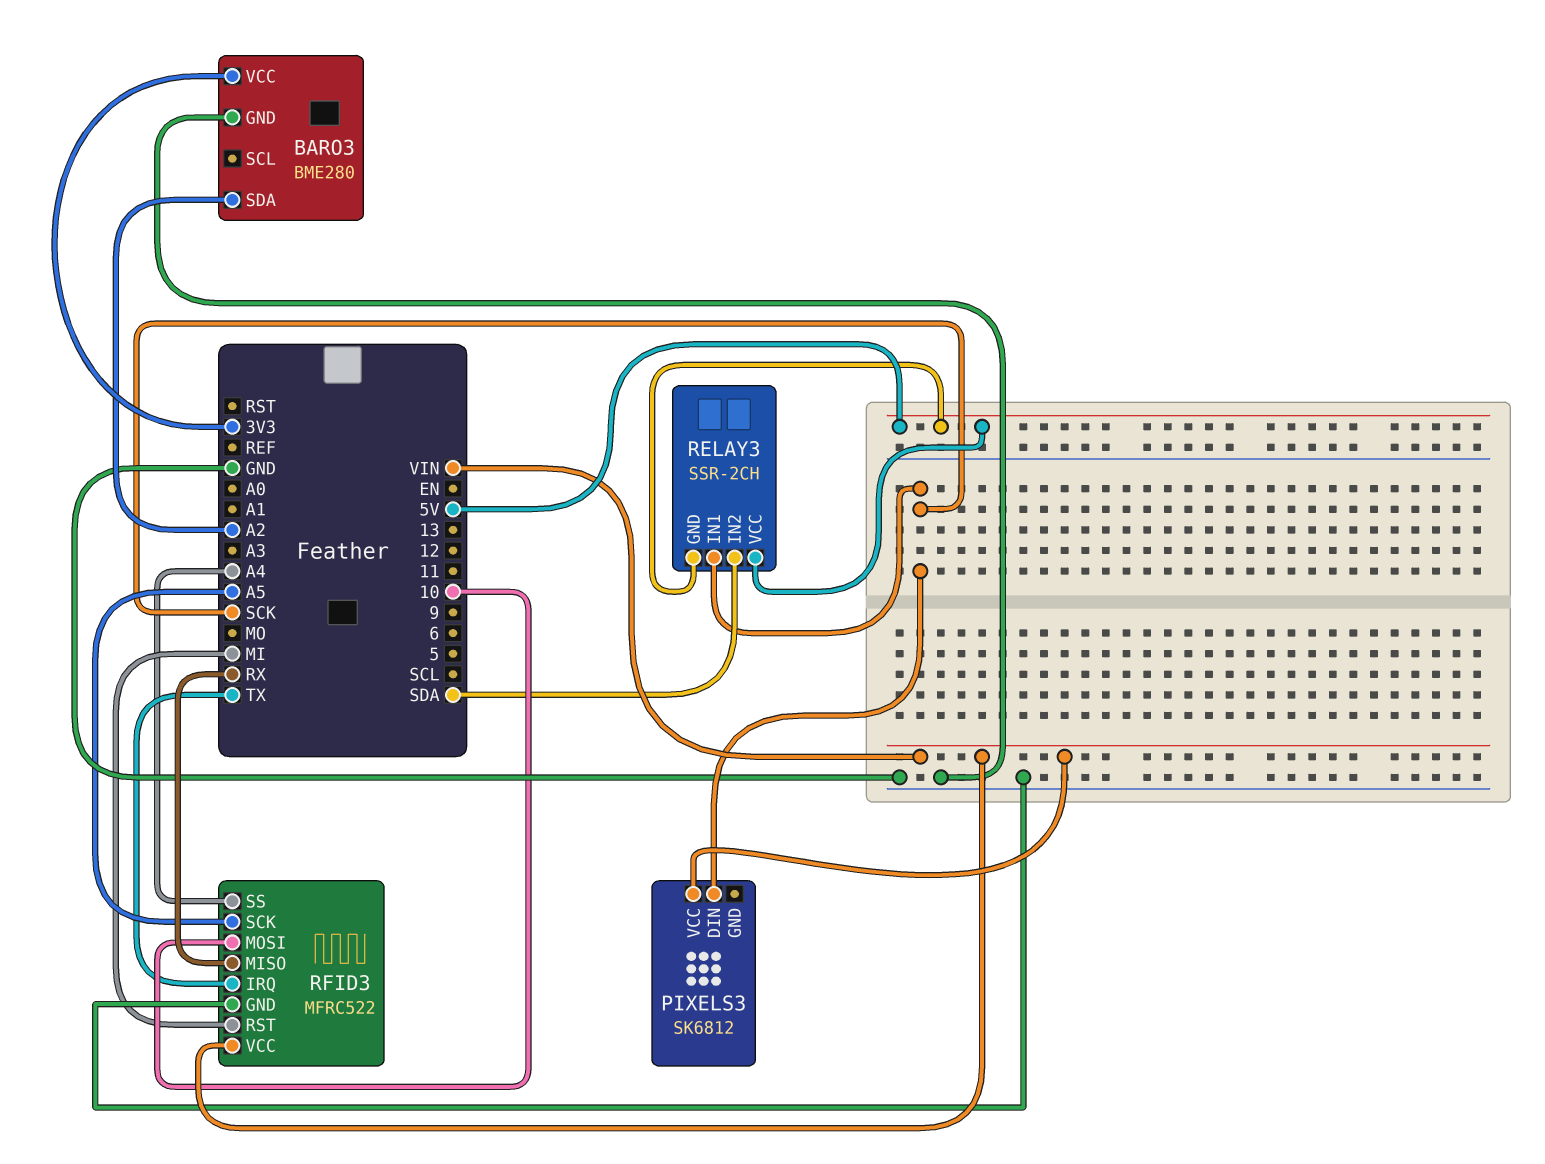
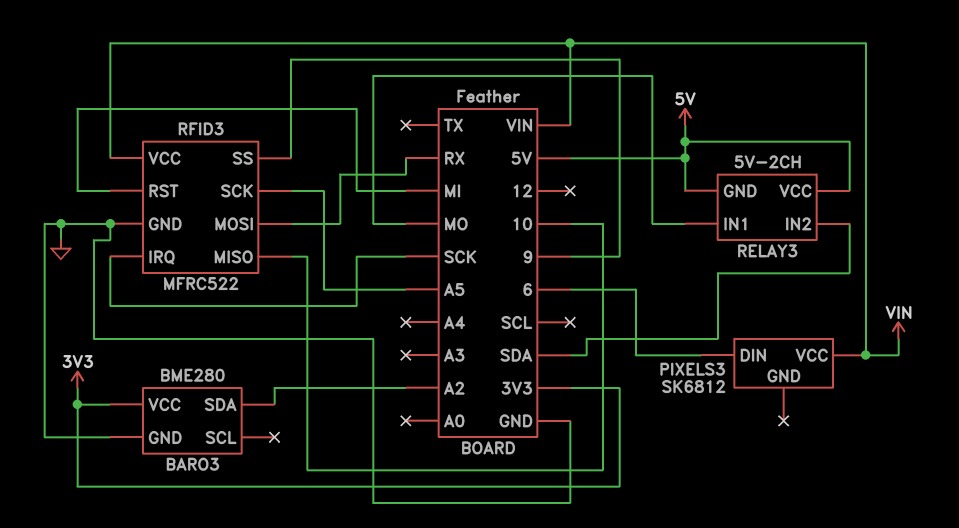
PIXELS3 pin DIN: SCK -> 6
RELAY3: SSR-2CH -> 5V-2CH
RELAY3 pin IN1: SCK -> MO
RFID3 pin IRQ: TX -> SCK
RFID3 pin MISO: RX -> 10
RFID3 pin MOSI: 10 -> RX
RFID3 pin SS: A4 -> 9

